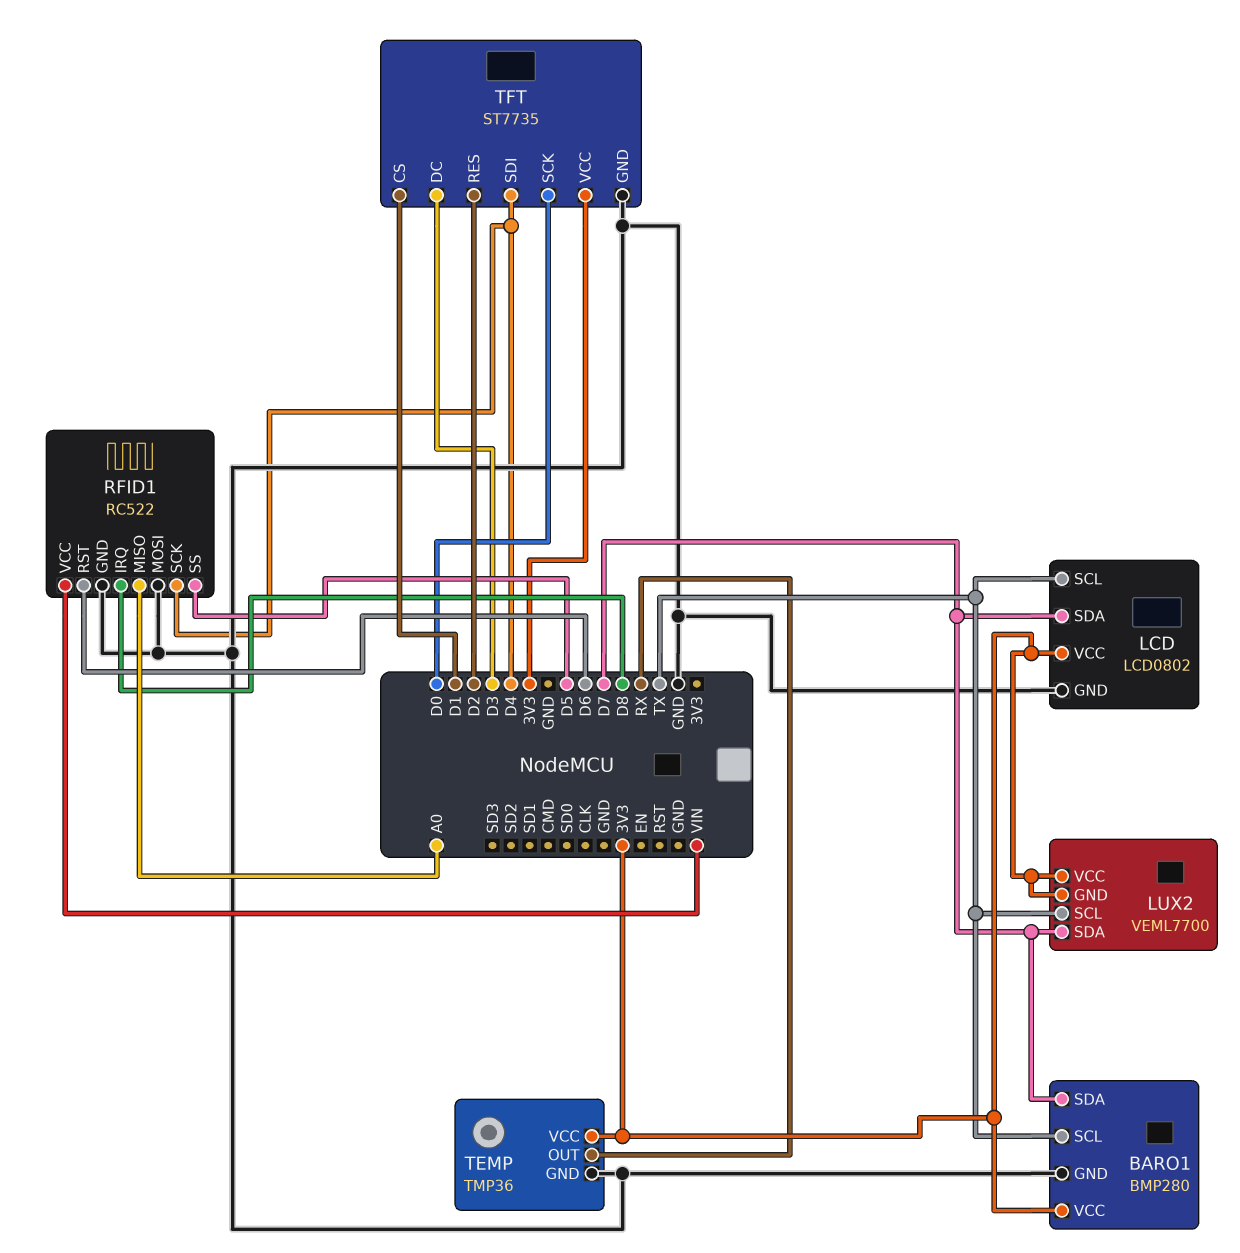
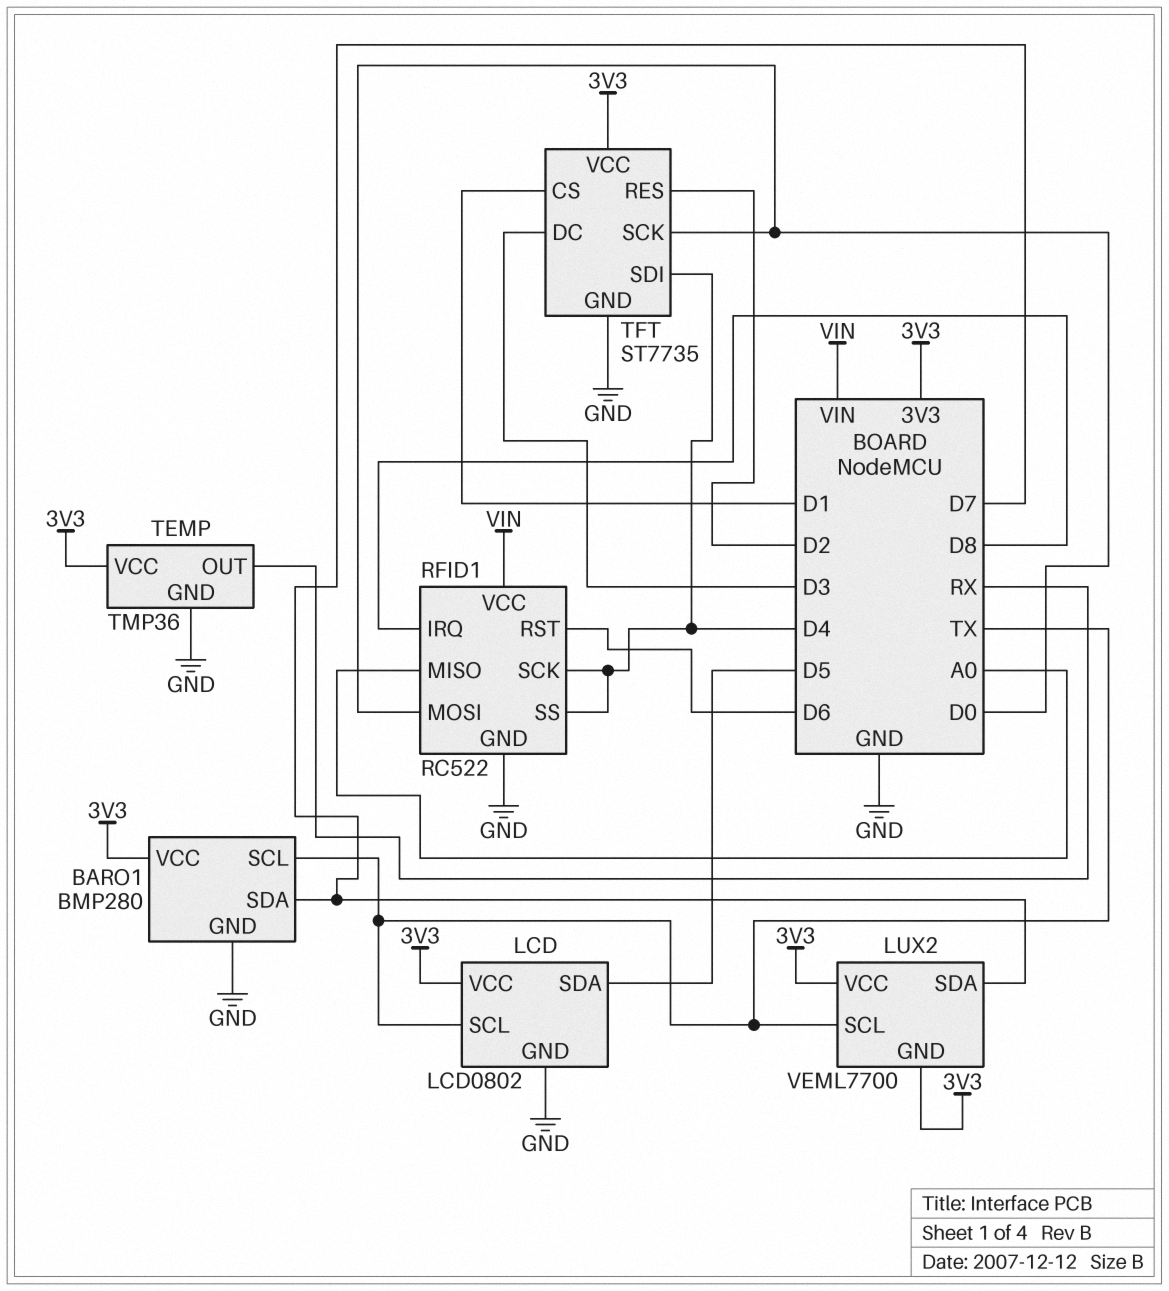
LCD pin SDA: D7 -> D5
RFID1 pin MOSI: GND -> D0
RFID1 pin SS: D5 -> D4

